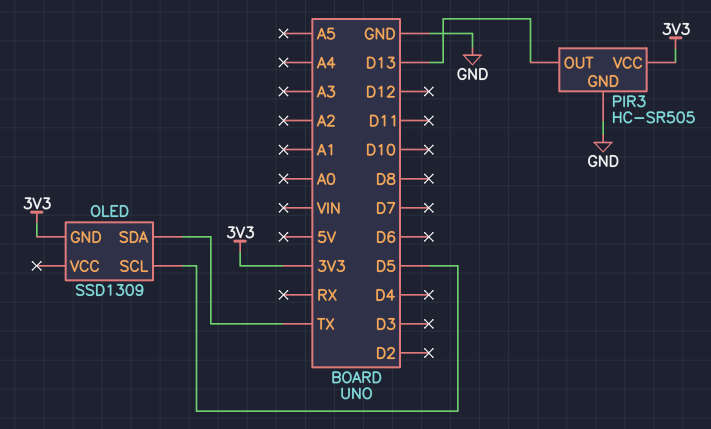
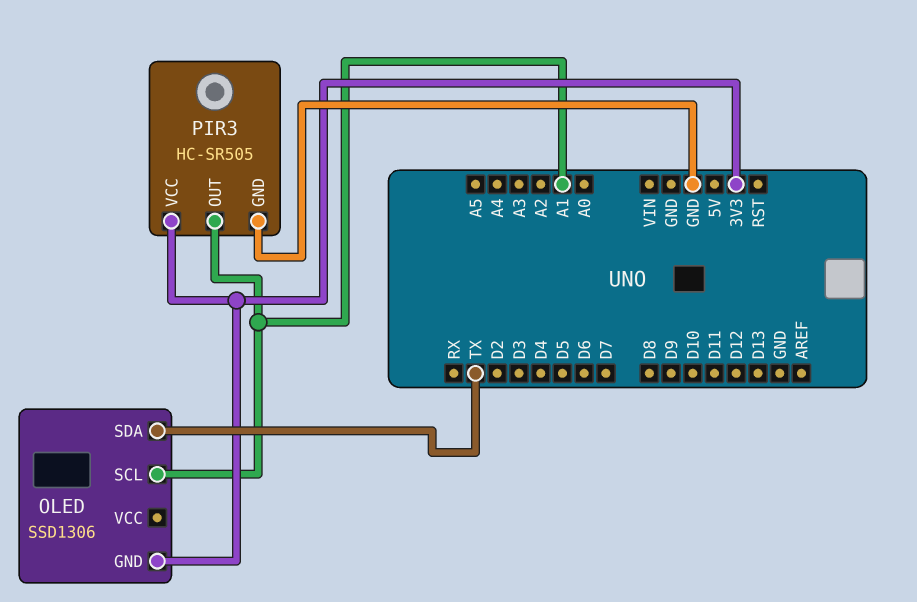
OLED: SSD1309 -> SSD1306
OLED pin SCL: D5 -> A1
PIR3 pin OUT: D13 -> A1

